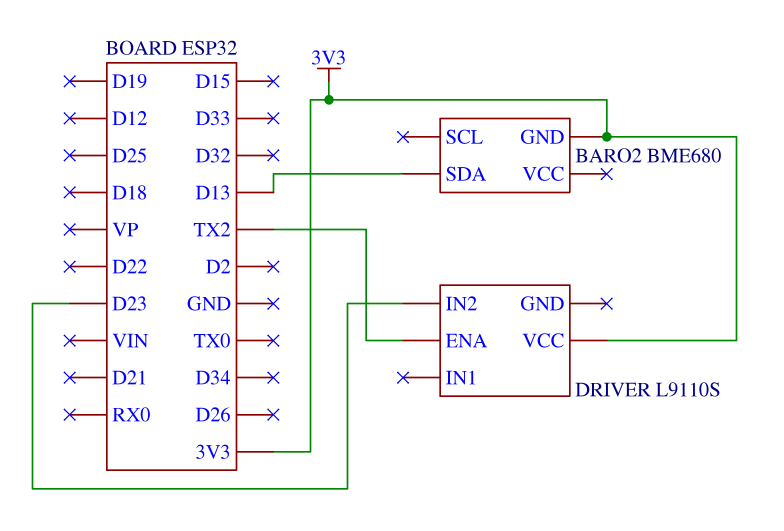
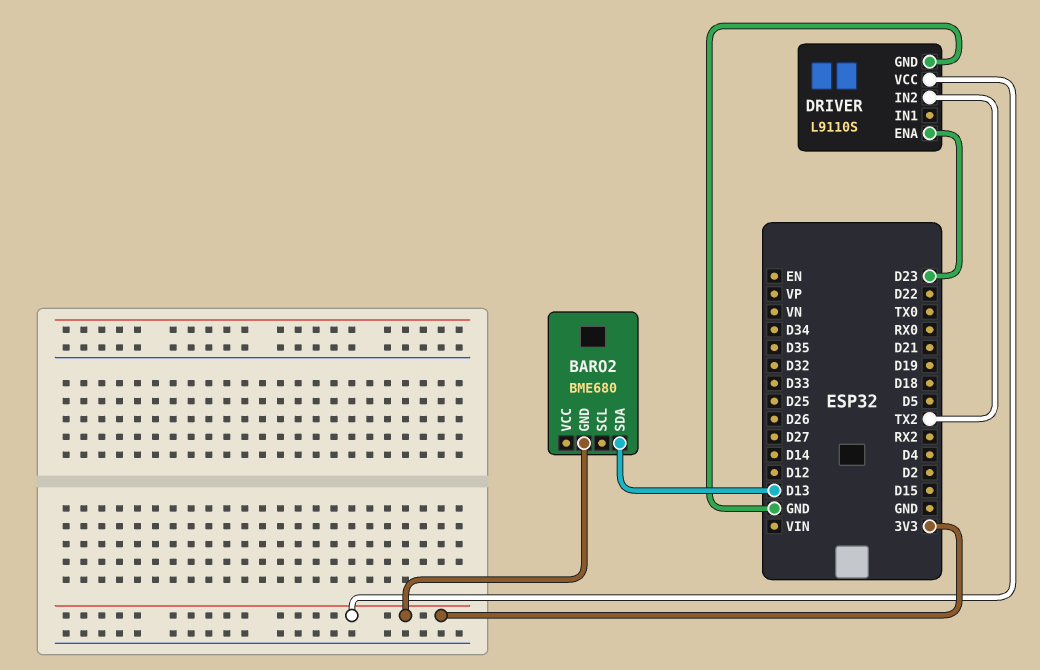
DRIVER pin ENA: TX2 -> D23
DRIVER pin GND: none -> GND
DRIVER pin IN2: D23 -> TX2

